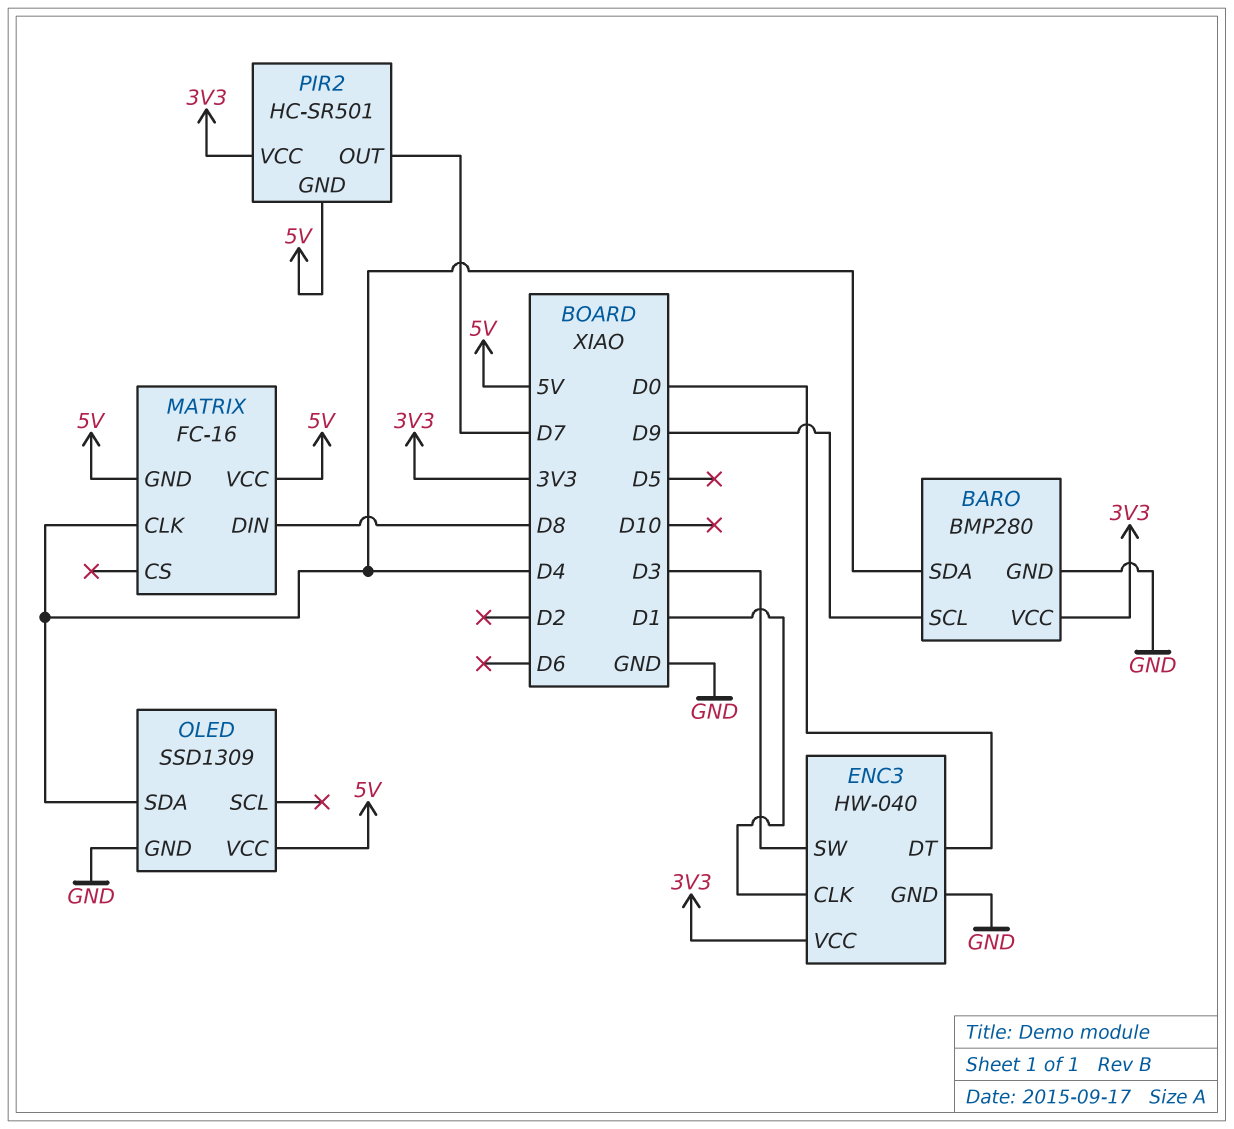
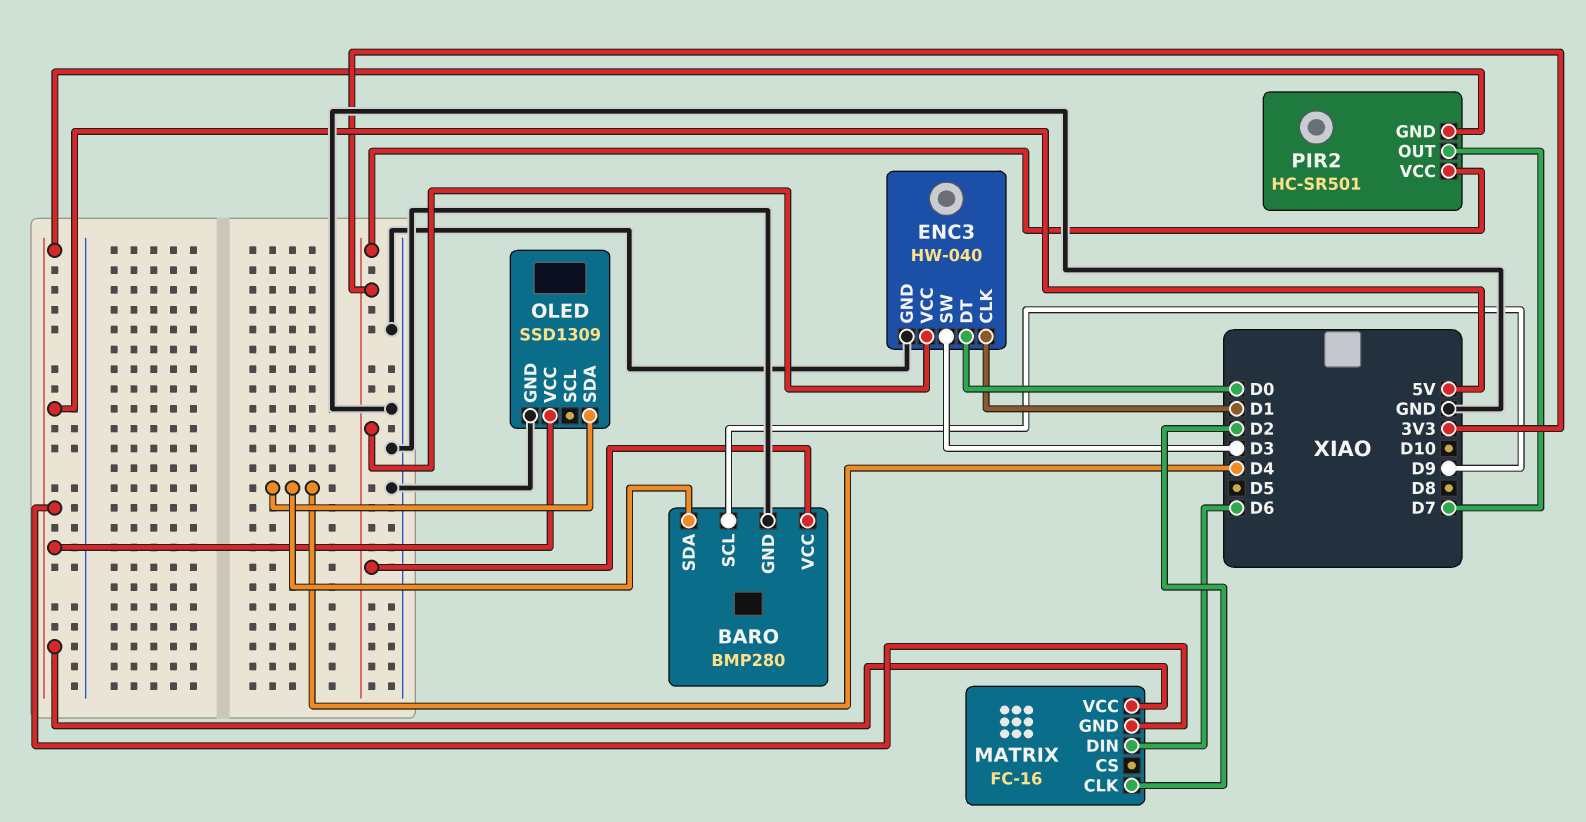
MATRIX pin CLK: D4 -> D2
MATRIX pin DIN: D8 -> D6

